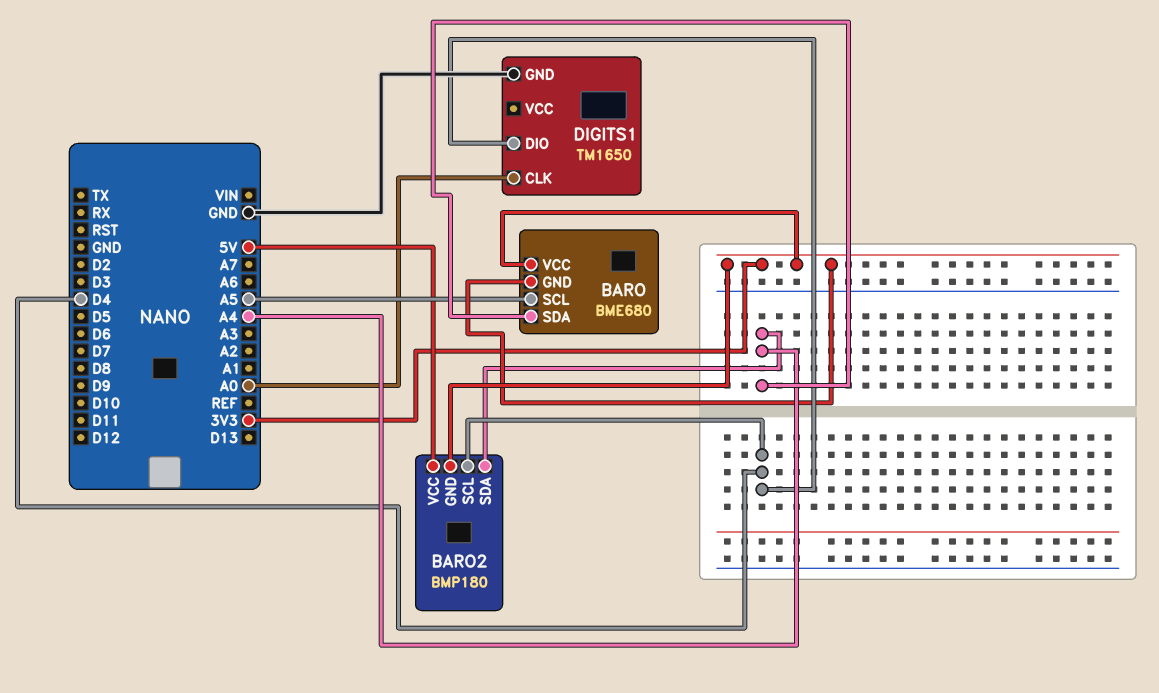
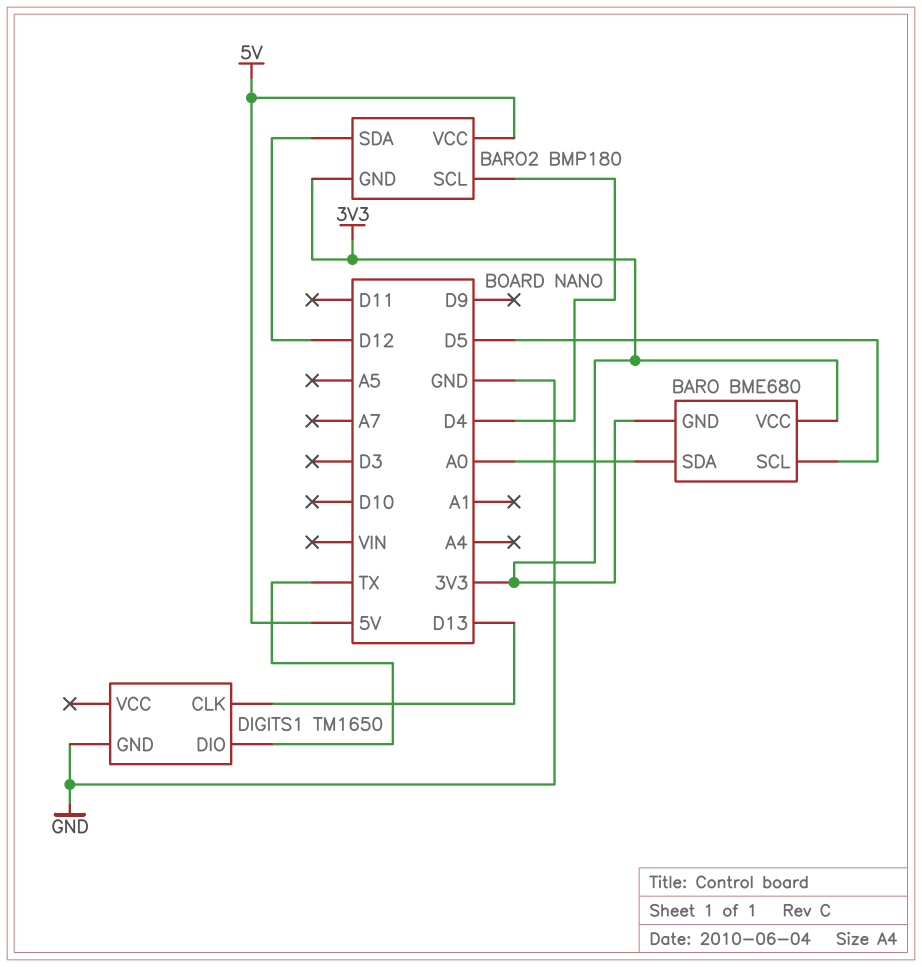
BARO pin SCL: A5 -> D5
BARO pin SDA: A4 -> A0
BARO2 pin SDA: A4 -> D12
DIGITS1 pin CLK: A0 -> D13
DIGITS1 pin DIO: D4 -> TX

